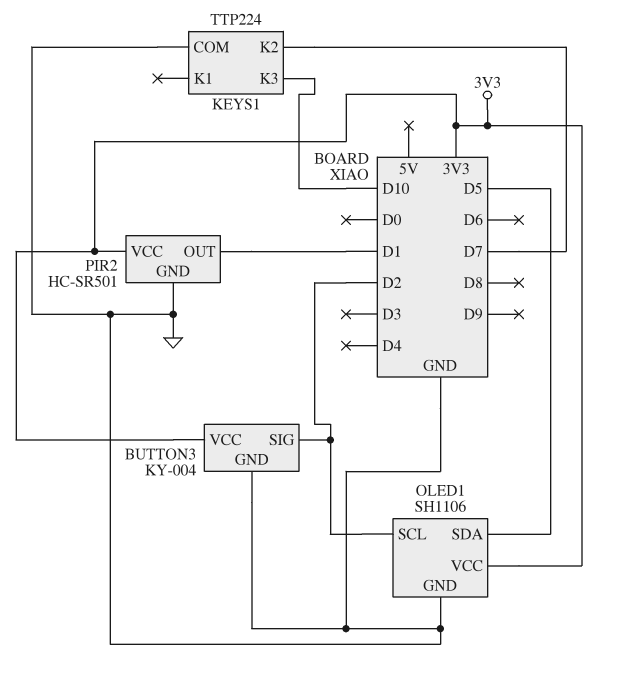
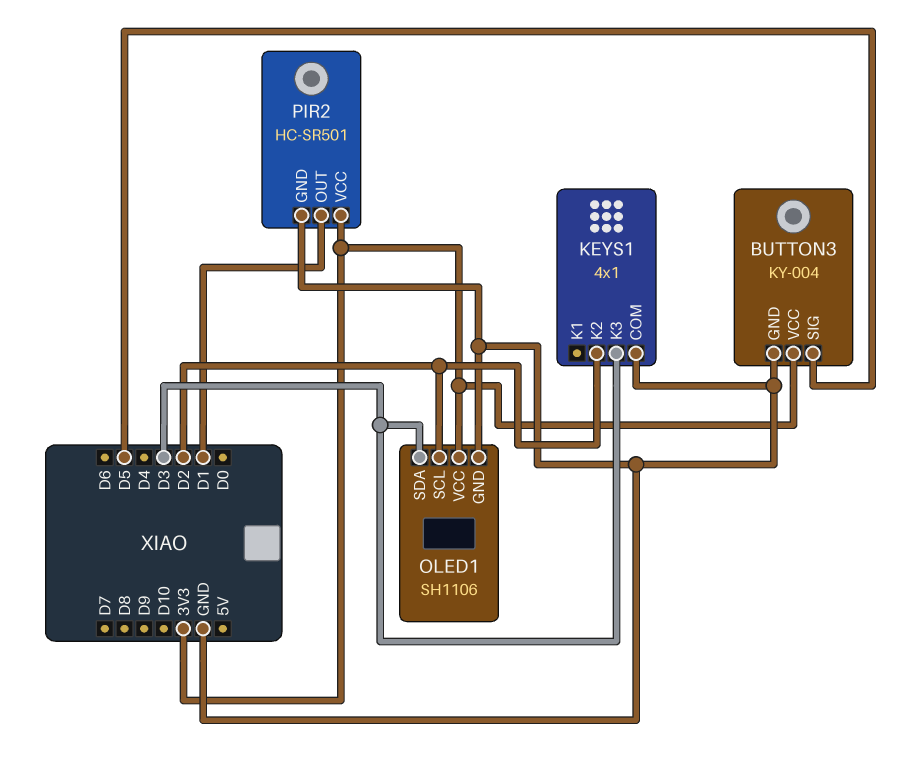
BUTTON3 pin SIG: D2 -> D5
KEYS1: TTP224 -> 4x1
KEYS1 pin K2: D7 -> D2
KEYS1 pin K3: D10 -> D3
OLED1 pin SDA: D5 -> D3

